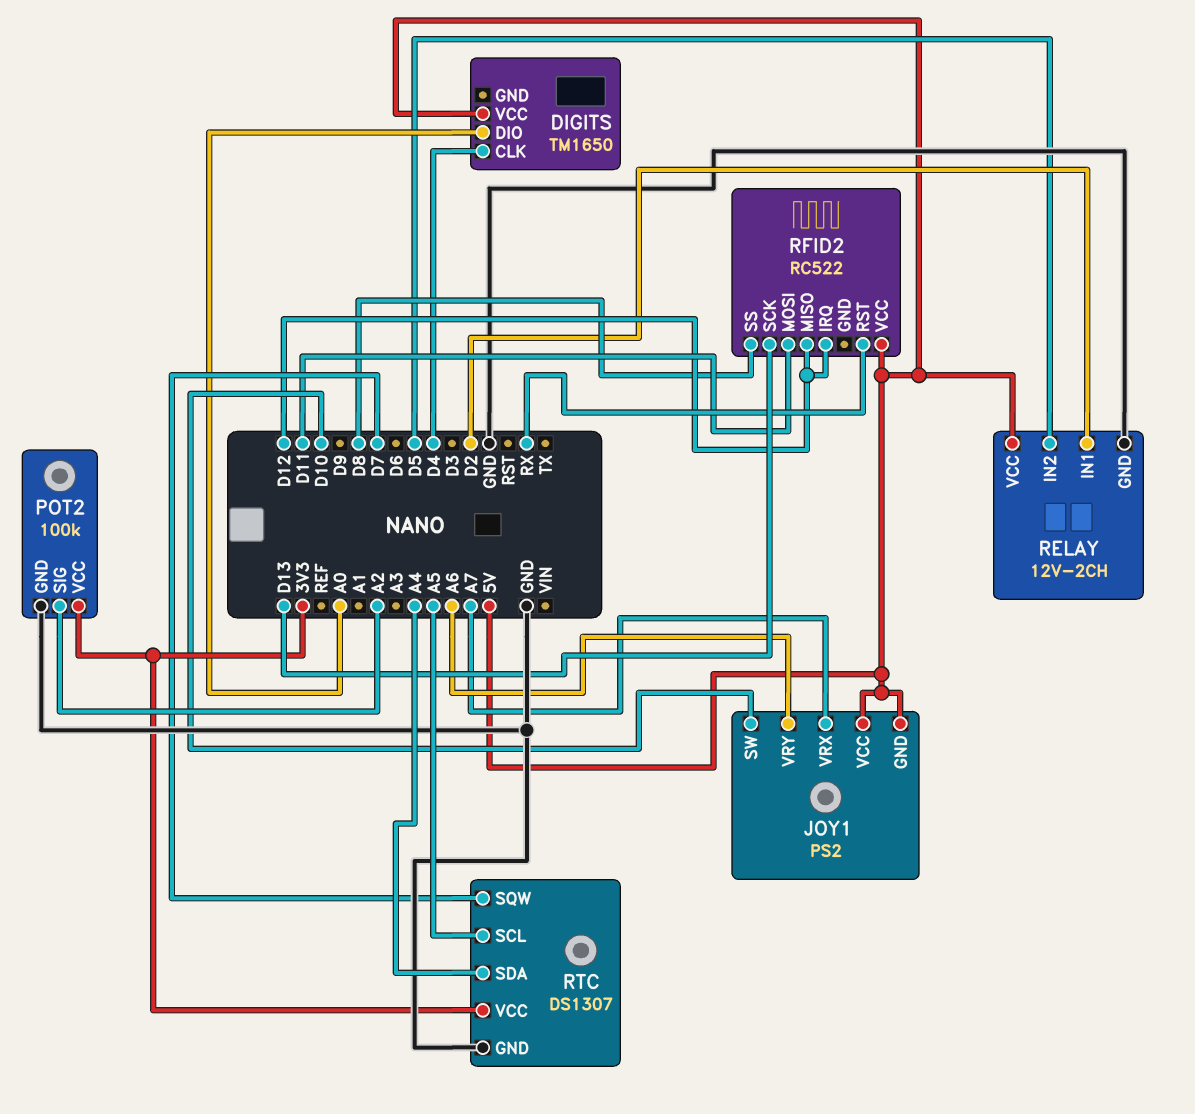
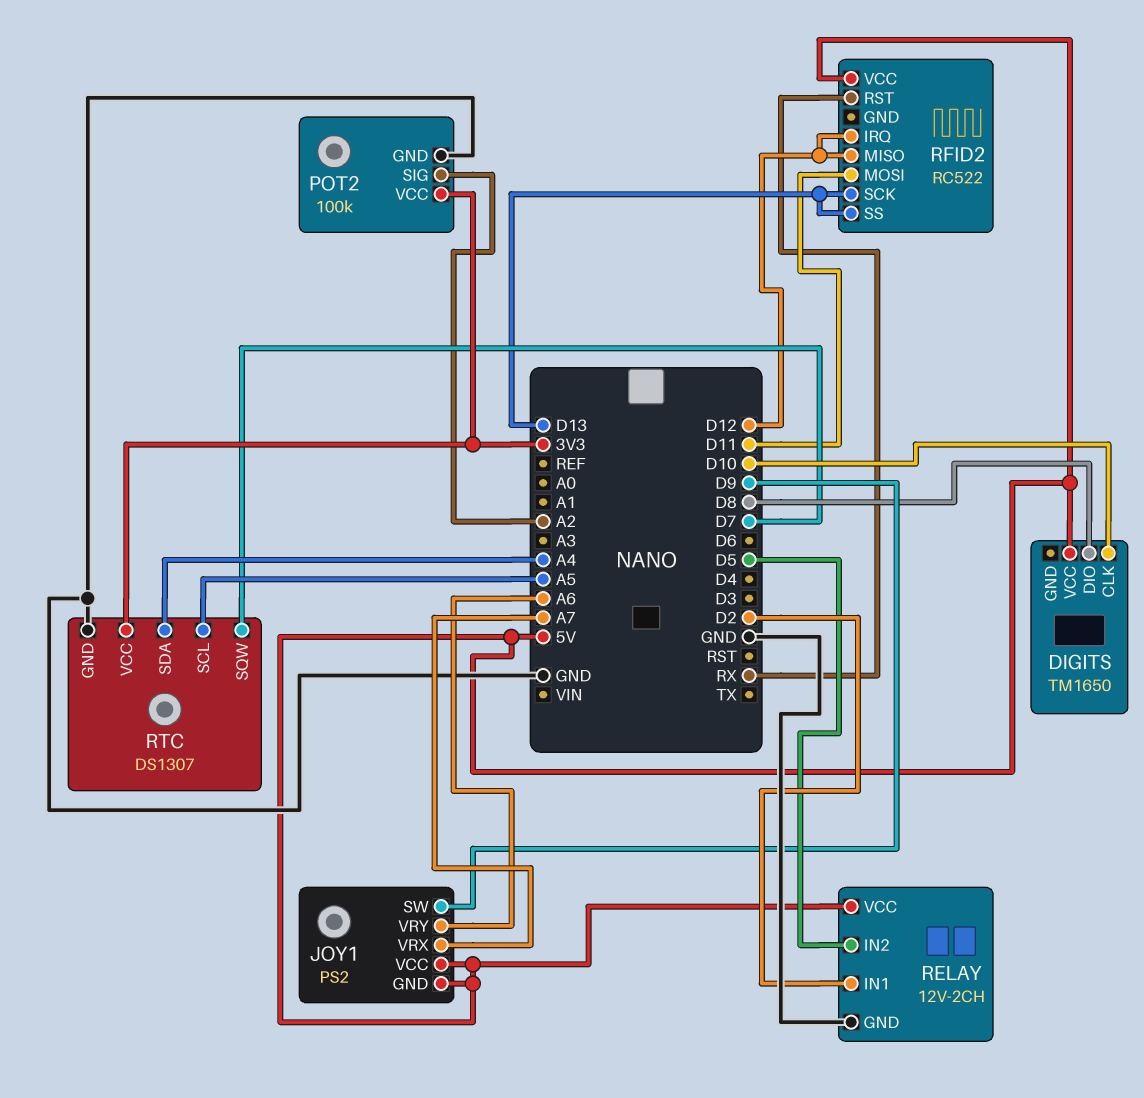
DIGITS pin CLK: D4 -> D10
DIGITS pin DIO: A0 -> D8
JOY1 pin SW: D10 -> D9
RFID2 pin SS: D8 -> D13

